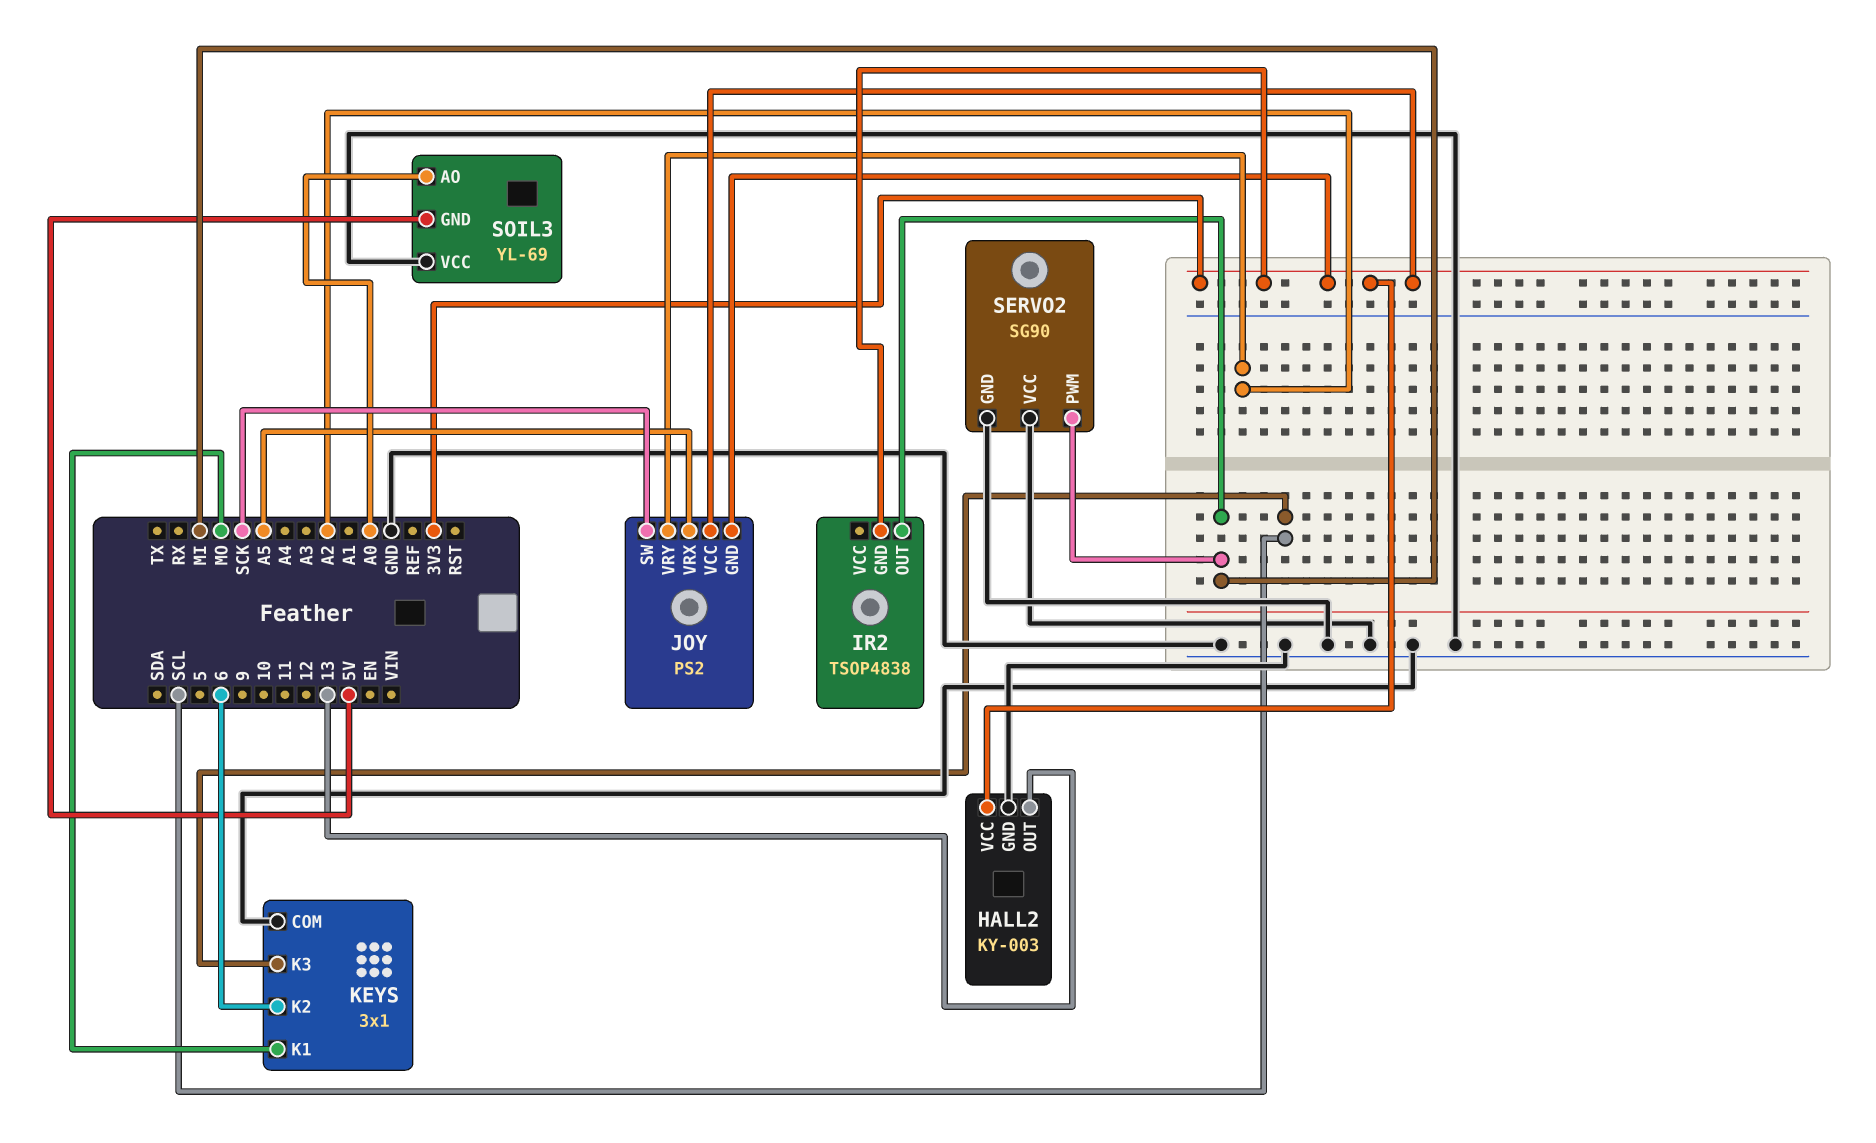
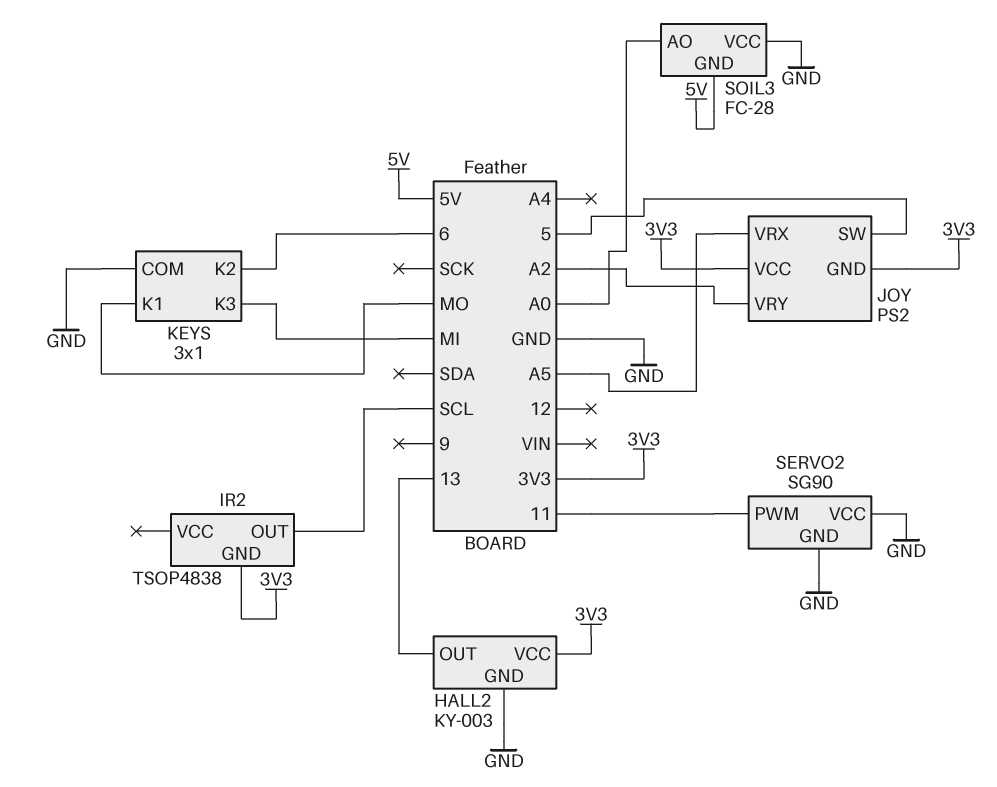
IR2 pin OUT: MI -> SCL
JOY pin SW: SCK -> 5
KEYS pin K3: SCL -> MI
SERVO2 pin PWM: MI -> 11
SOIL3: YL-69 -> FC-28

